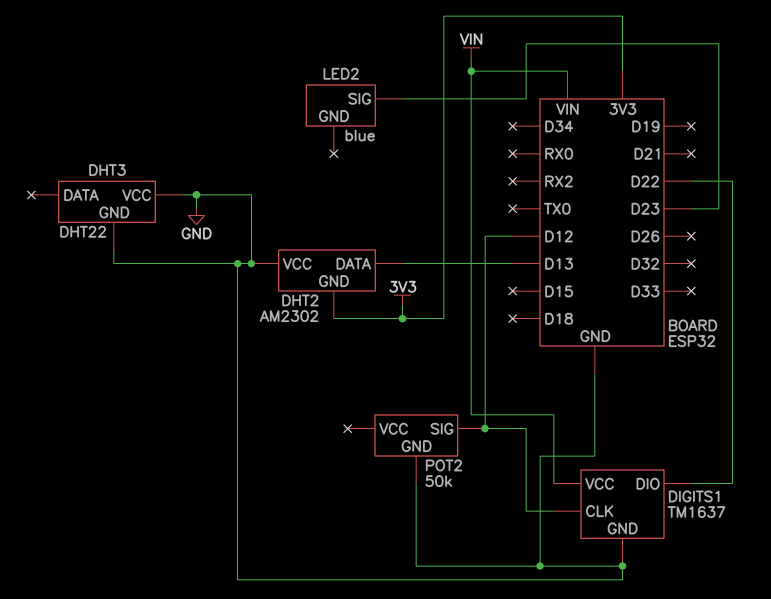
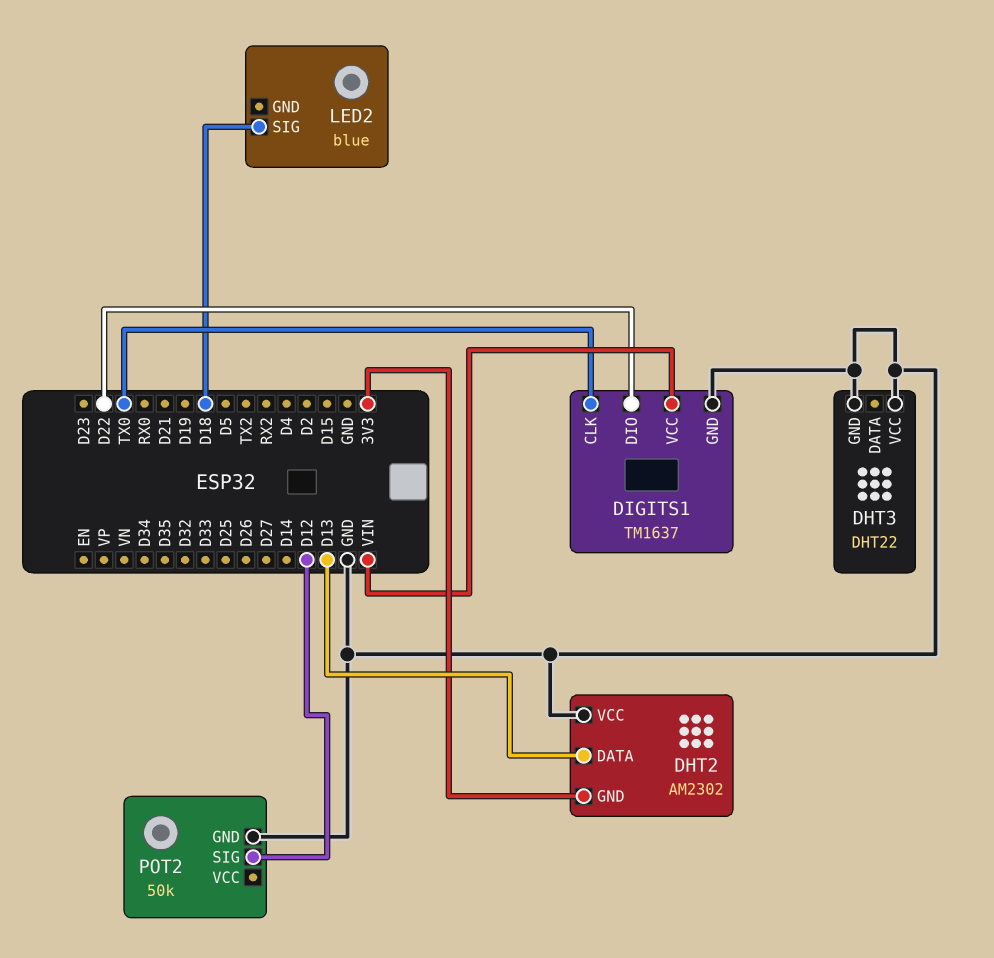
DIGITS1 pin CLK: D12 -> TX0
LED2 pin SIG: D23 -> D18

